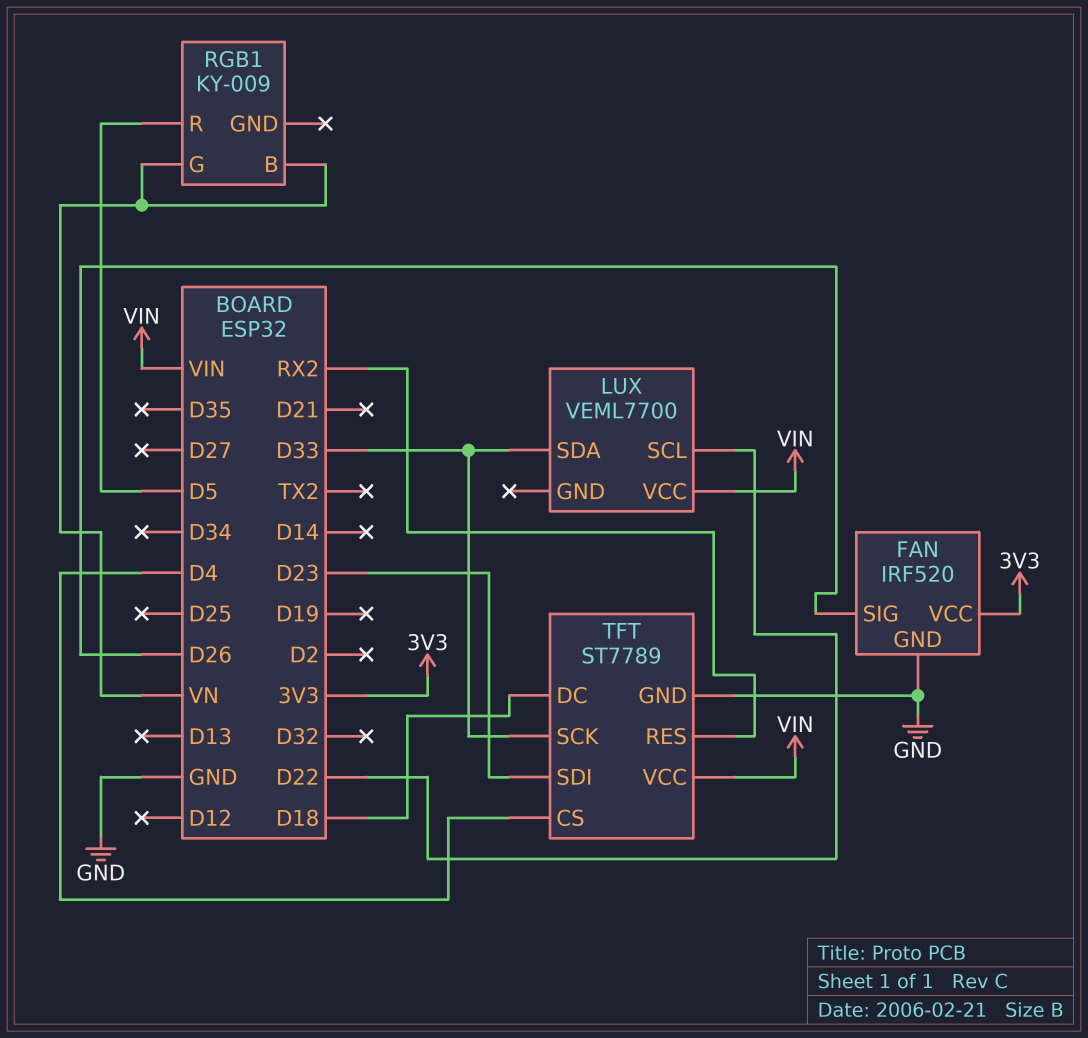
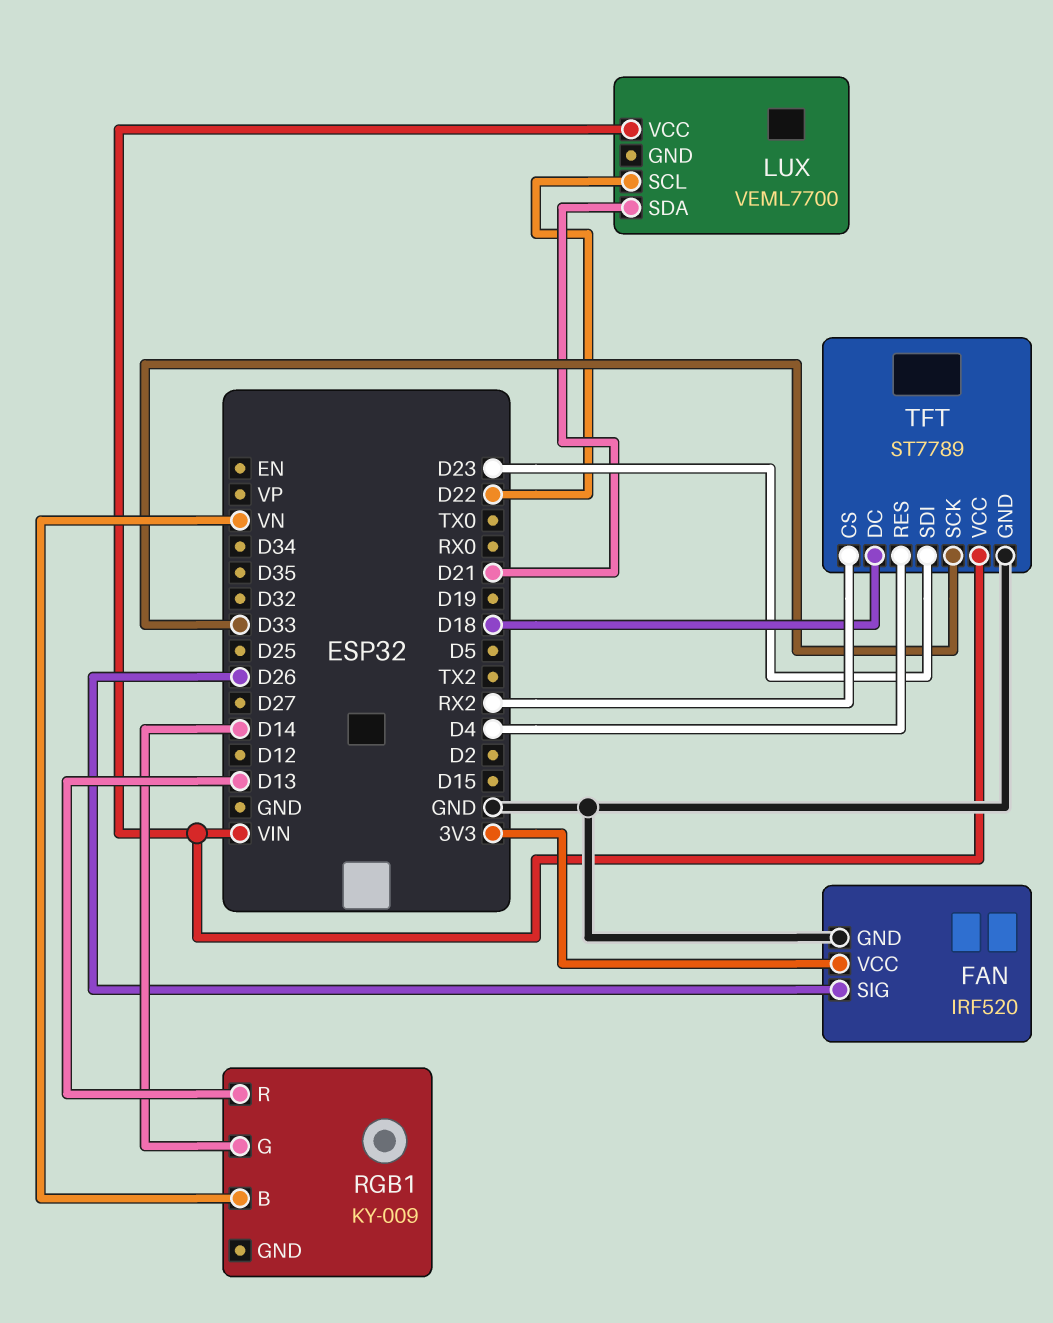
LUX pin SDA: D33 -> D21
RGB1 pin G: VN -> D14
RGB1 pin R: D5 -> D13
TFT pin CS: D4 -> RX2
TFT pin RES: RX2 -> D4

